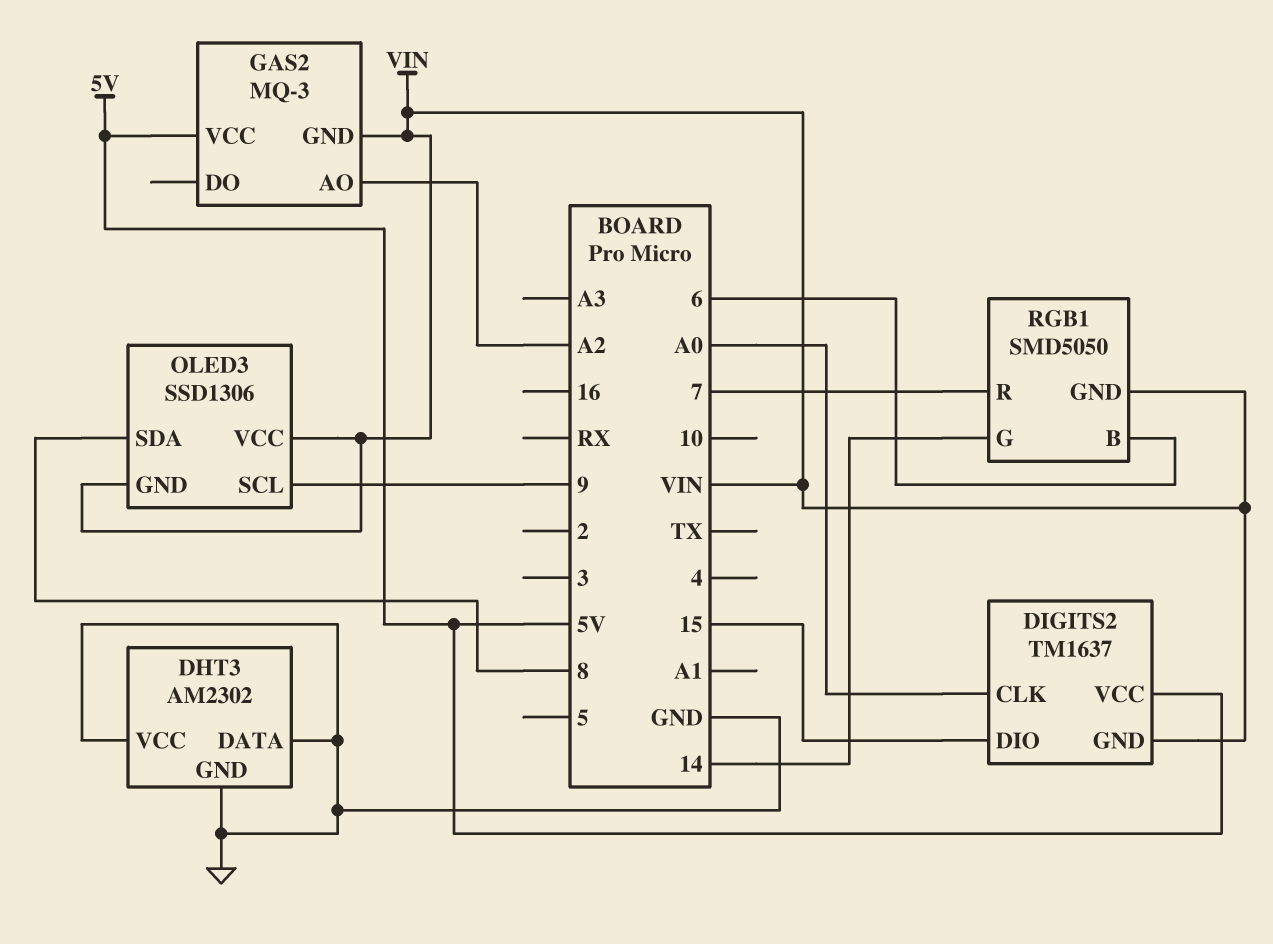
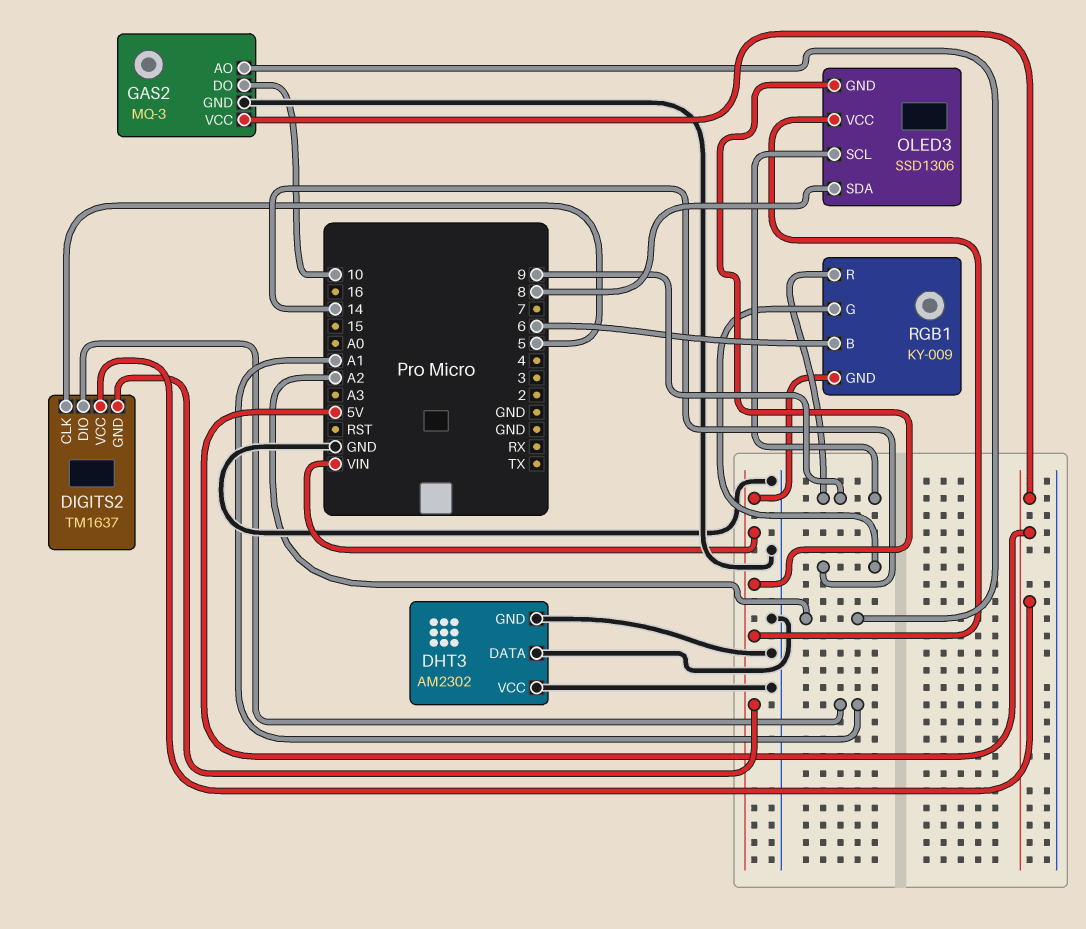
DIGITS2 pin CLK: A0 -> 5
DIGITS2 pin DIO: 15 -> A1
GAS2 pin DO: none -> 10
GAS2 pin GND: VIN -> GND
RGB1: SMD5050 -> KY-009
RGB1 pin R: 7 -> 9

